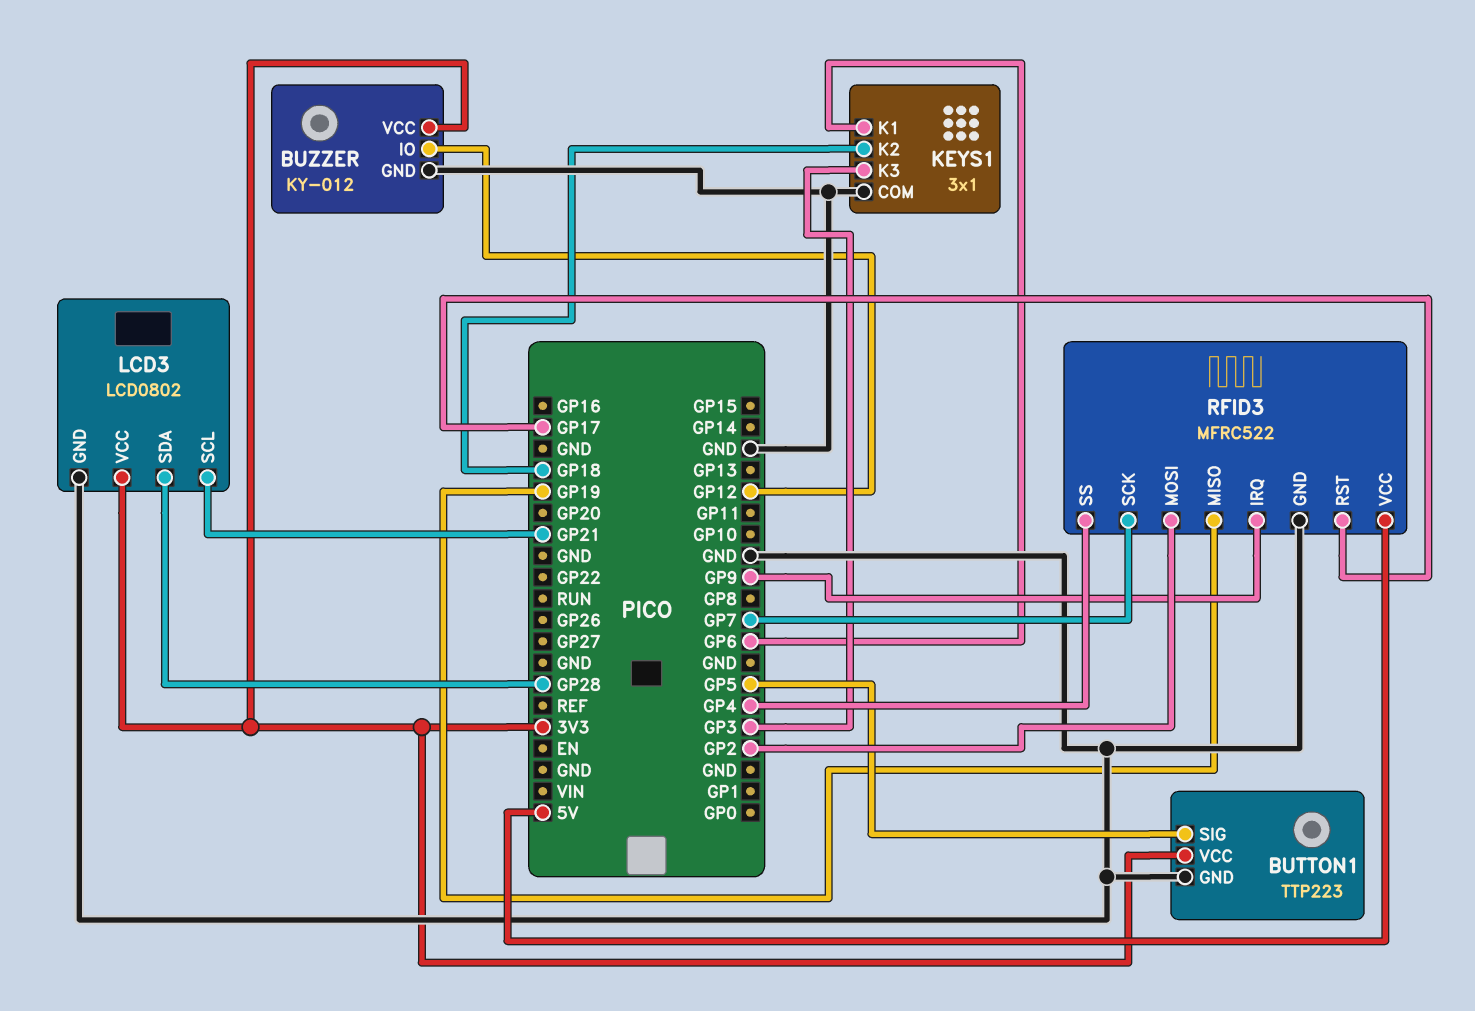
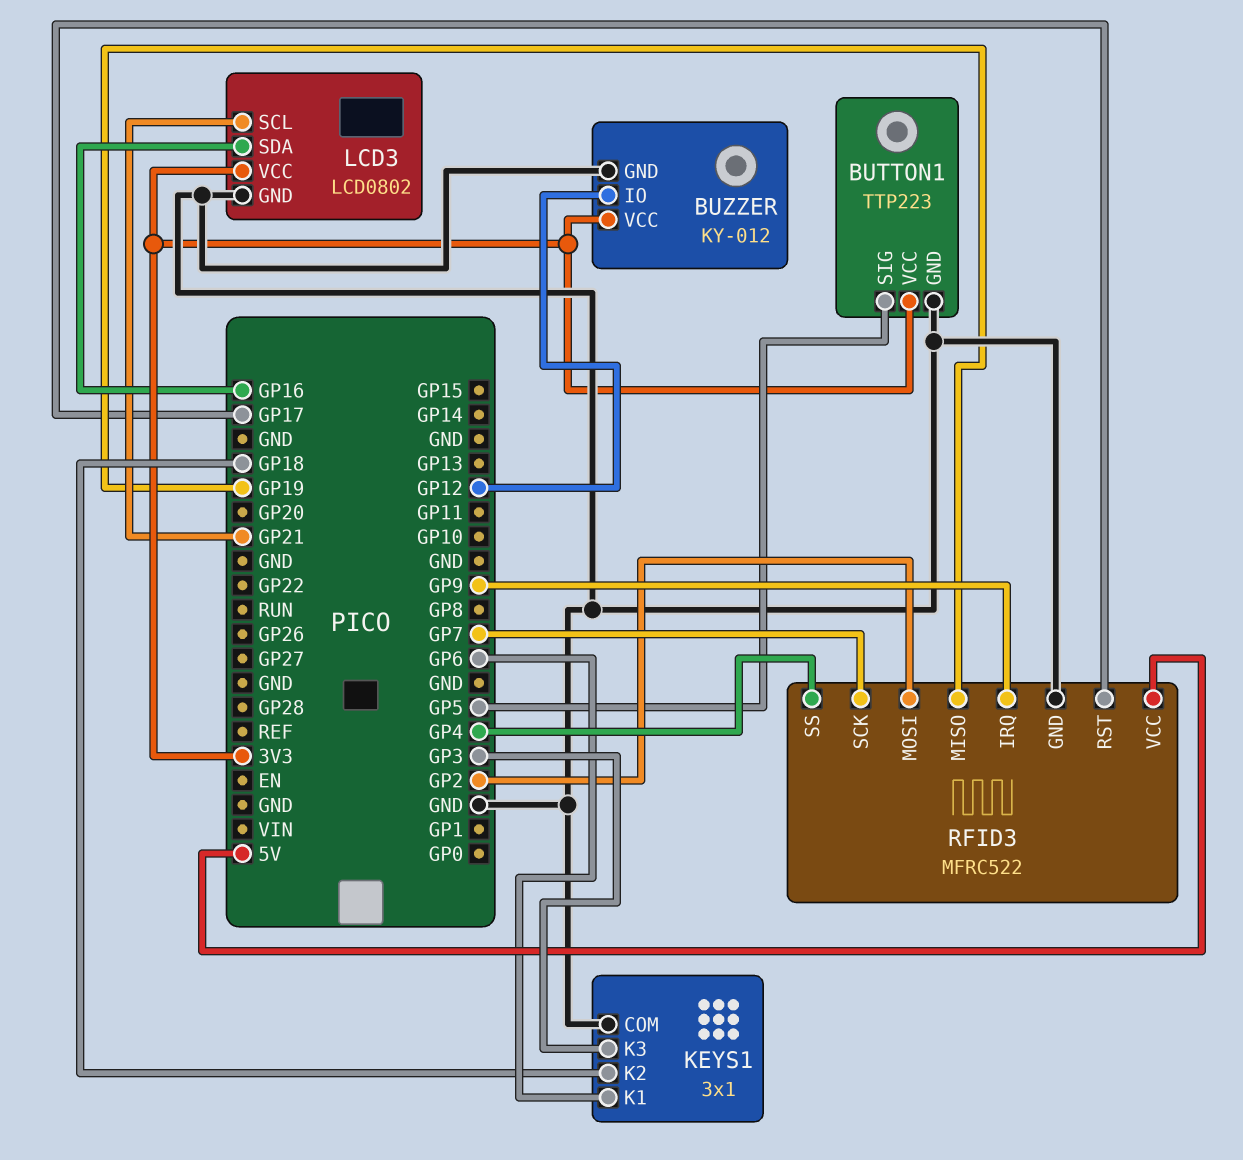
LCD3 pin SDA: GP28 -> GP16

